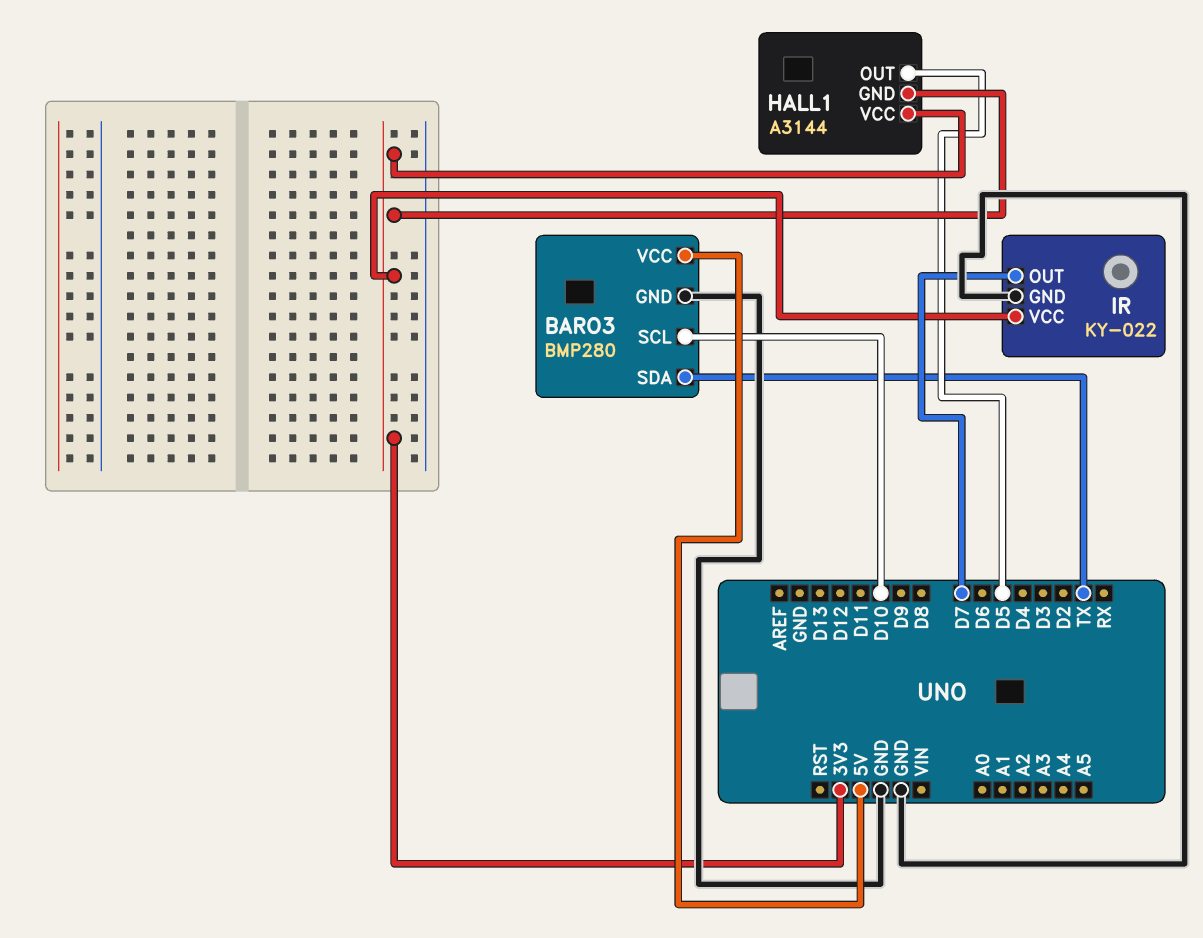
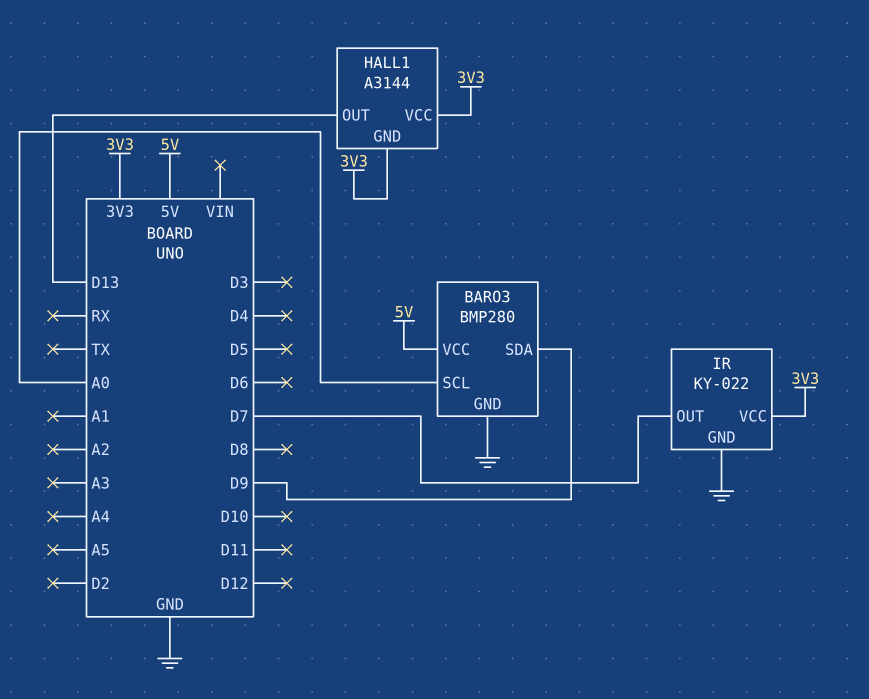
BARO3 pin SCL: D10 -> A0
BARO3 pin SDA: TX -> D9
HALL1 pin OUT: D5 -> D13

